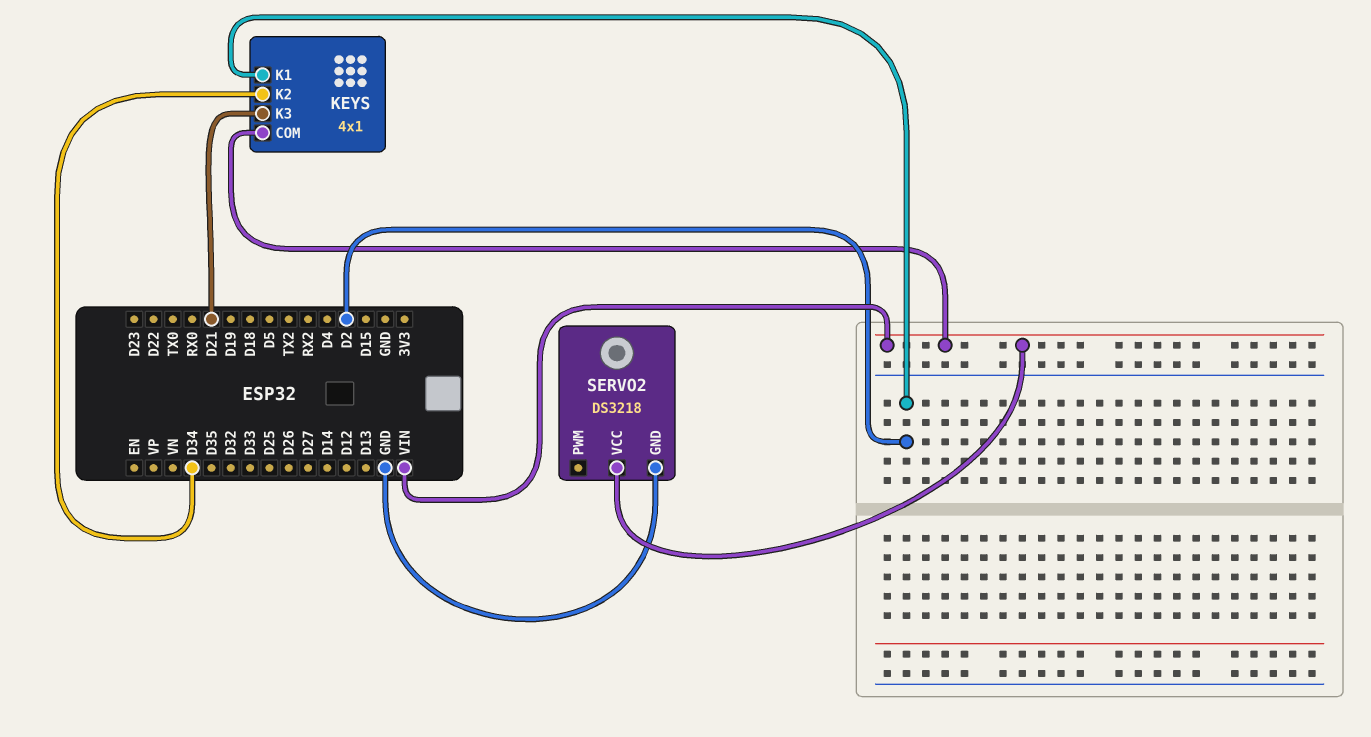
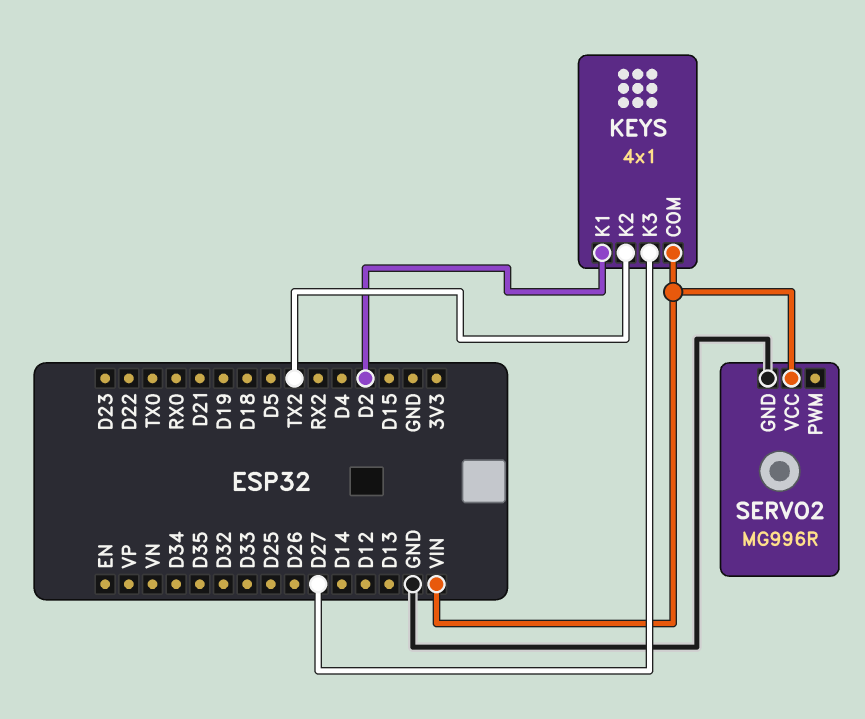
KEYS pin K2: D34 -> TX2
KEYS pin K3: D21 -> D27
SERVO2: DS3218 -> MG996R

